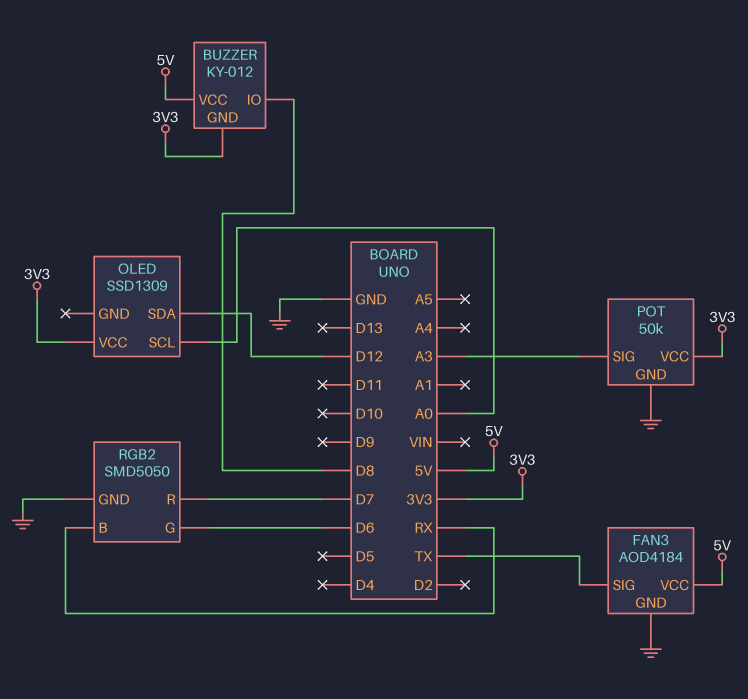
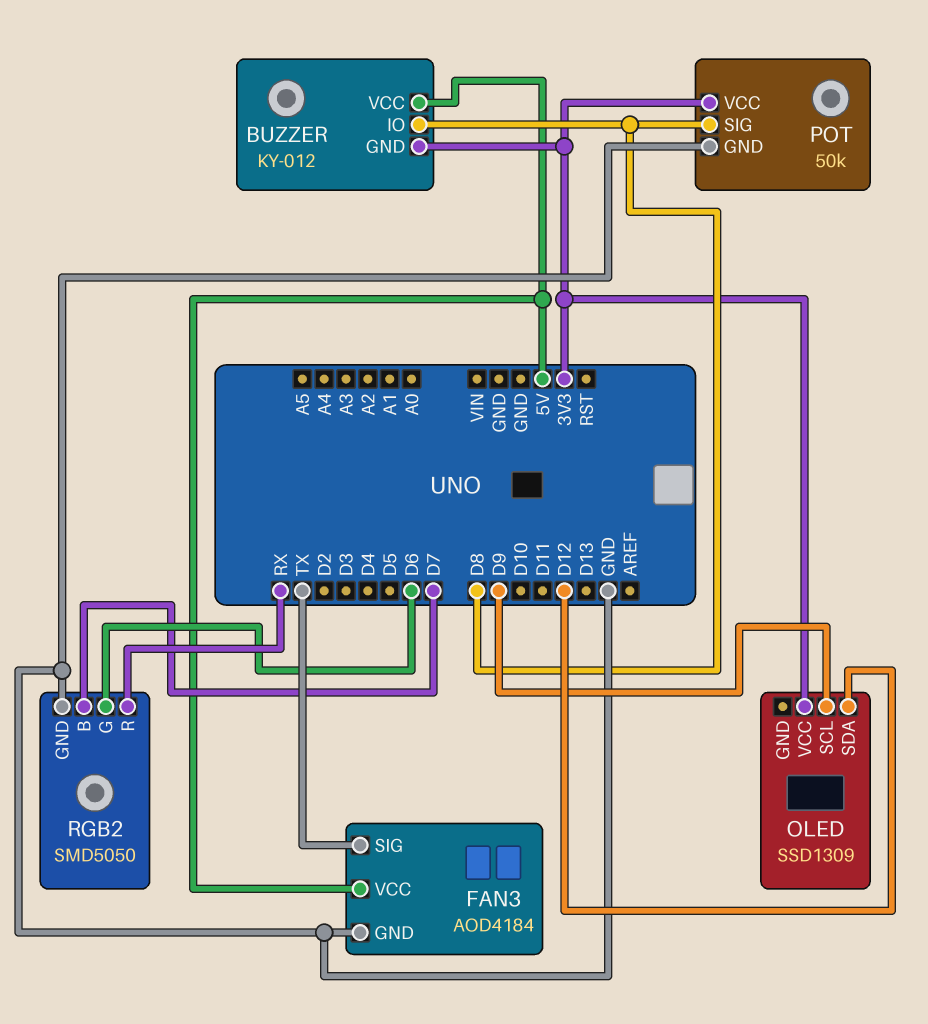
OLED pin SCL: A0 -> D9
POT pin SIG: A3 -> D8
RGB2 pin B: RX -> D7
RGB2 pin R: D7 -> RX

